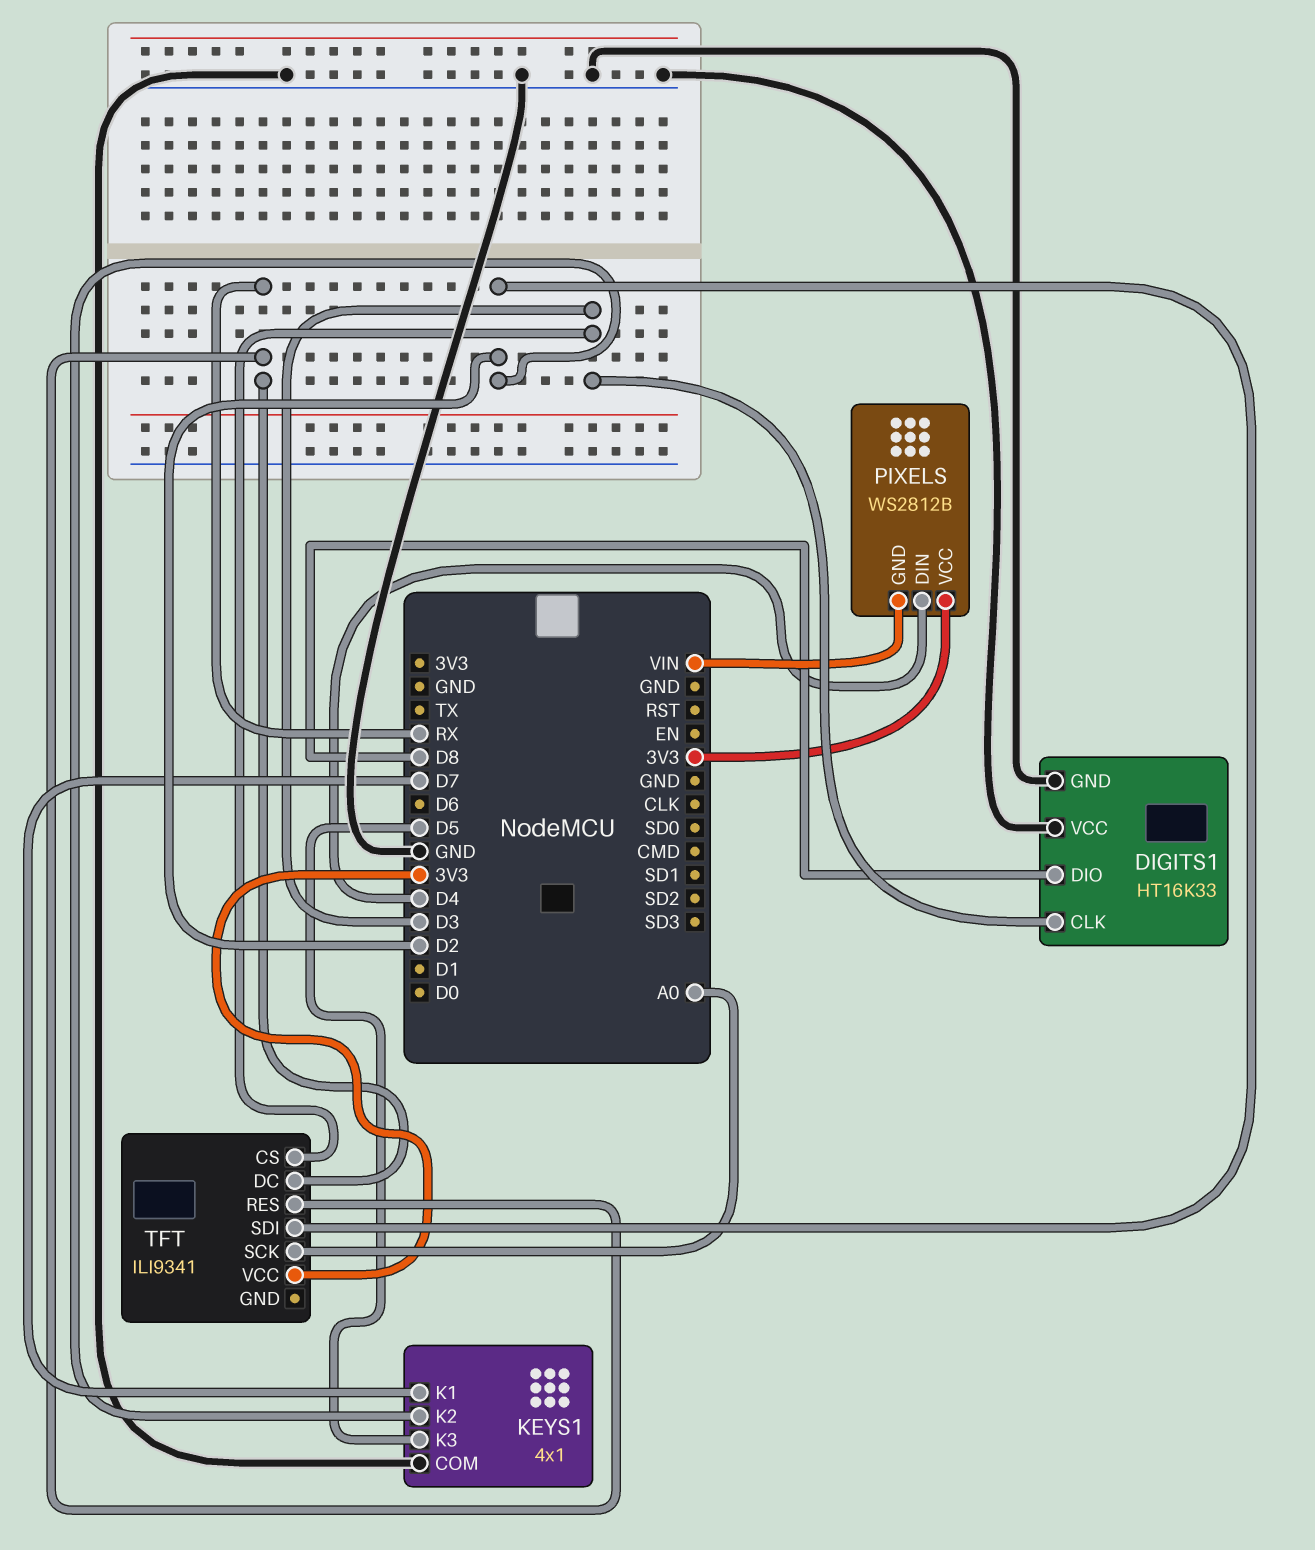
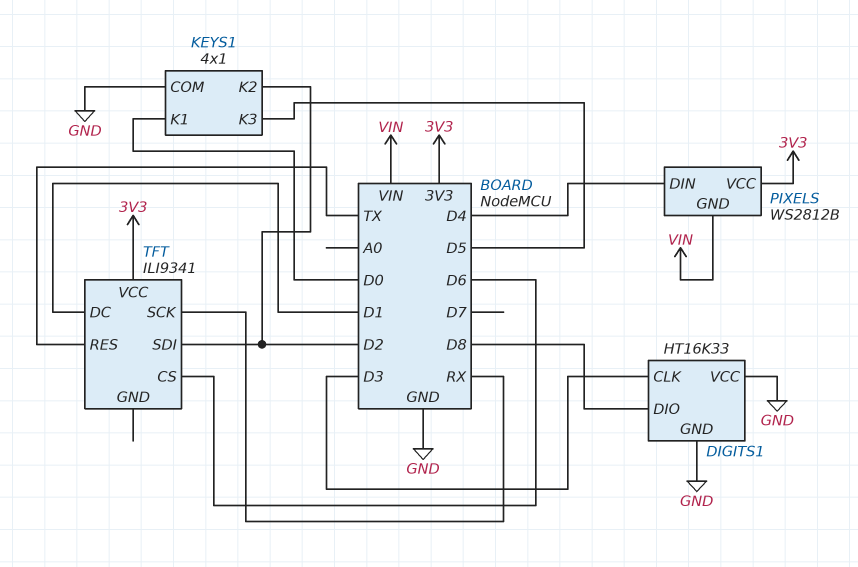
KEYS1 pin K1: D7 -> D0
TFT pin CS: D3 -> D6
TFT pin DC: RX -> D1
TFT pin RES: RX -> TX
TFT pin SCK: A0 -> RX

